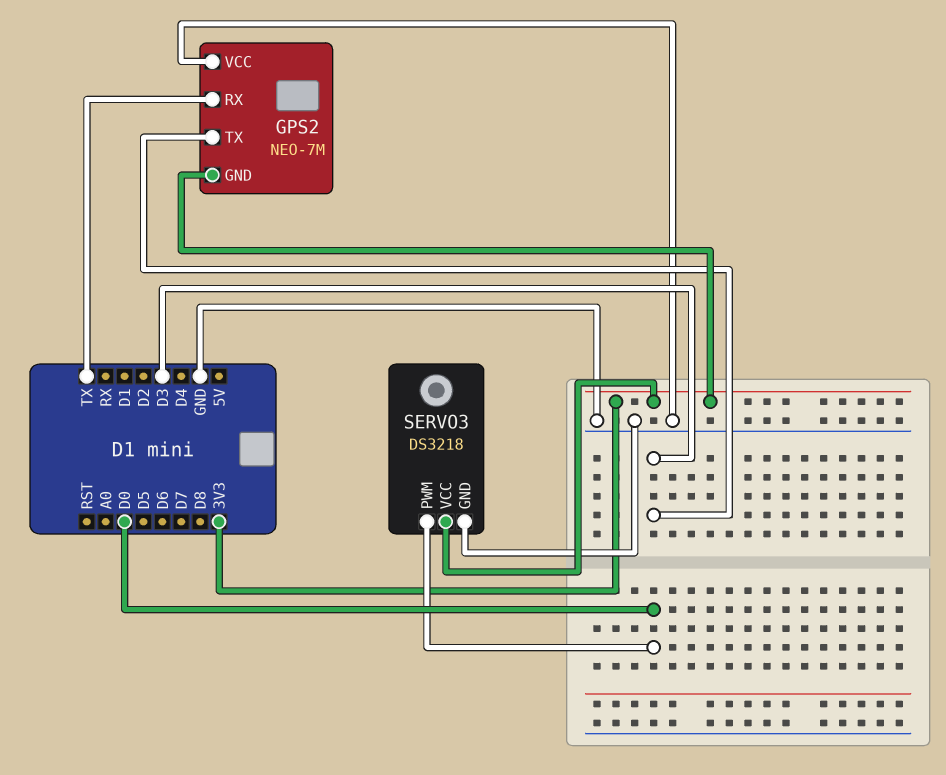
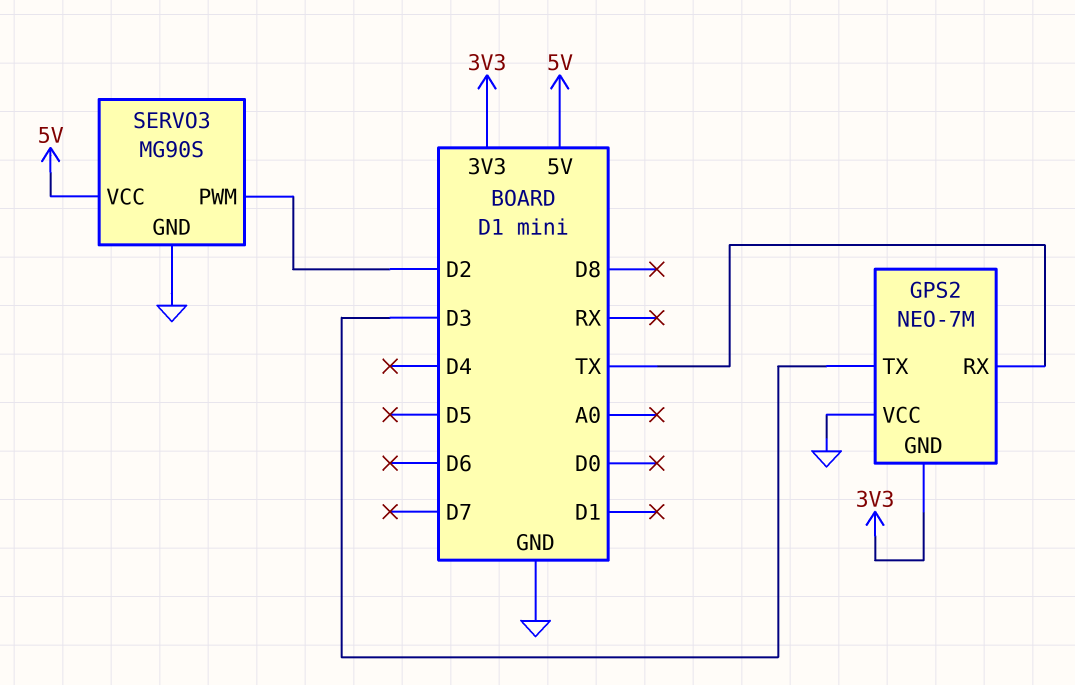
SERVO3: DS3218 -> MG90S
SERVO3 pin PWM: D0 -> D2
SERVO3 pin VCC: 3V3 -> 5V

